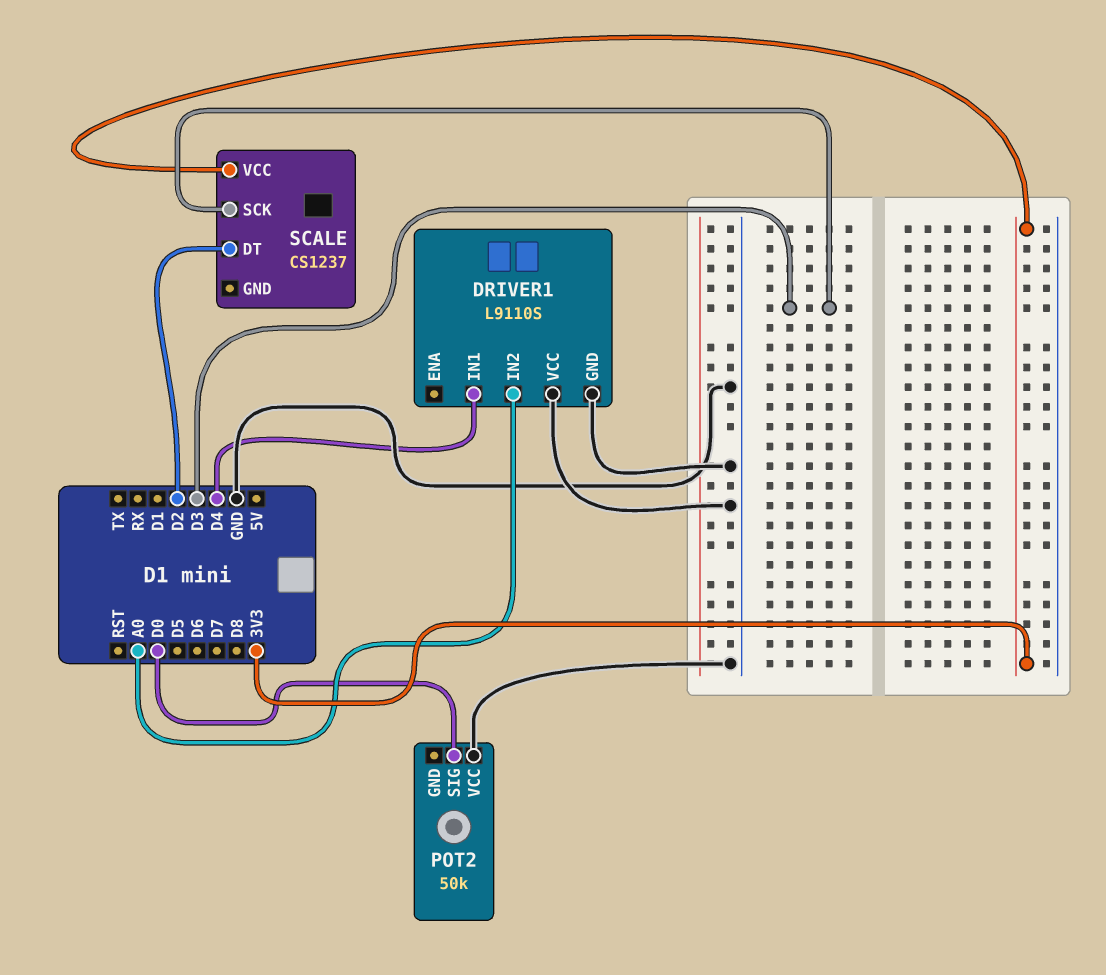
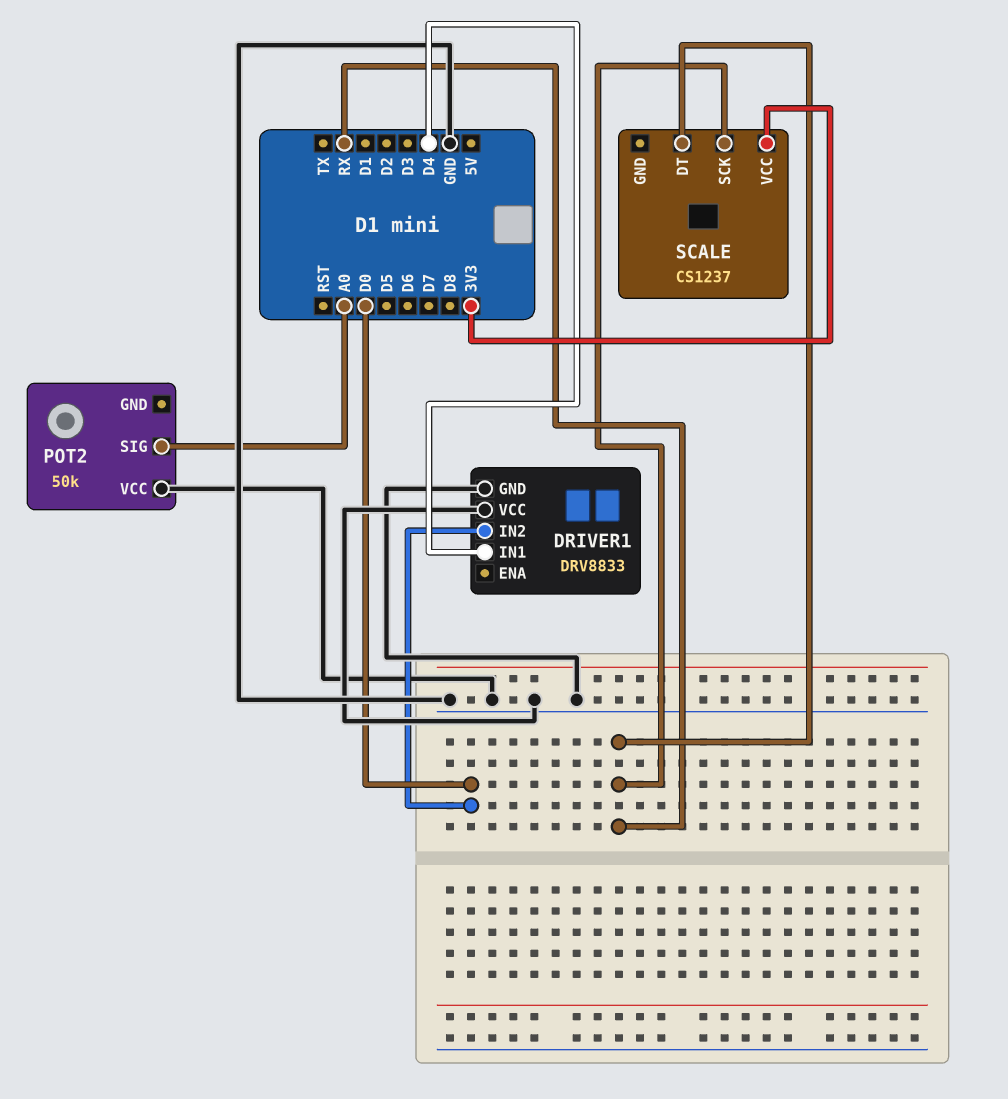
DRIVER1: L9110S -> DRV8833
DRIVER1 pin IN2: A0 -> D0
POT2 pin SIG: D0 -> A0
SCALE pin DT: D2 -> RX
SCALE pin SCK: D3 -> RX

